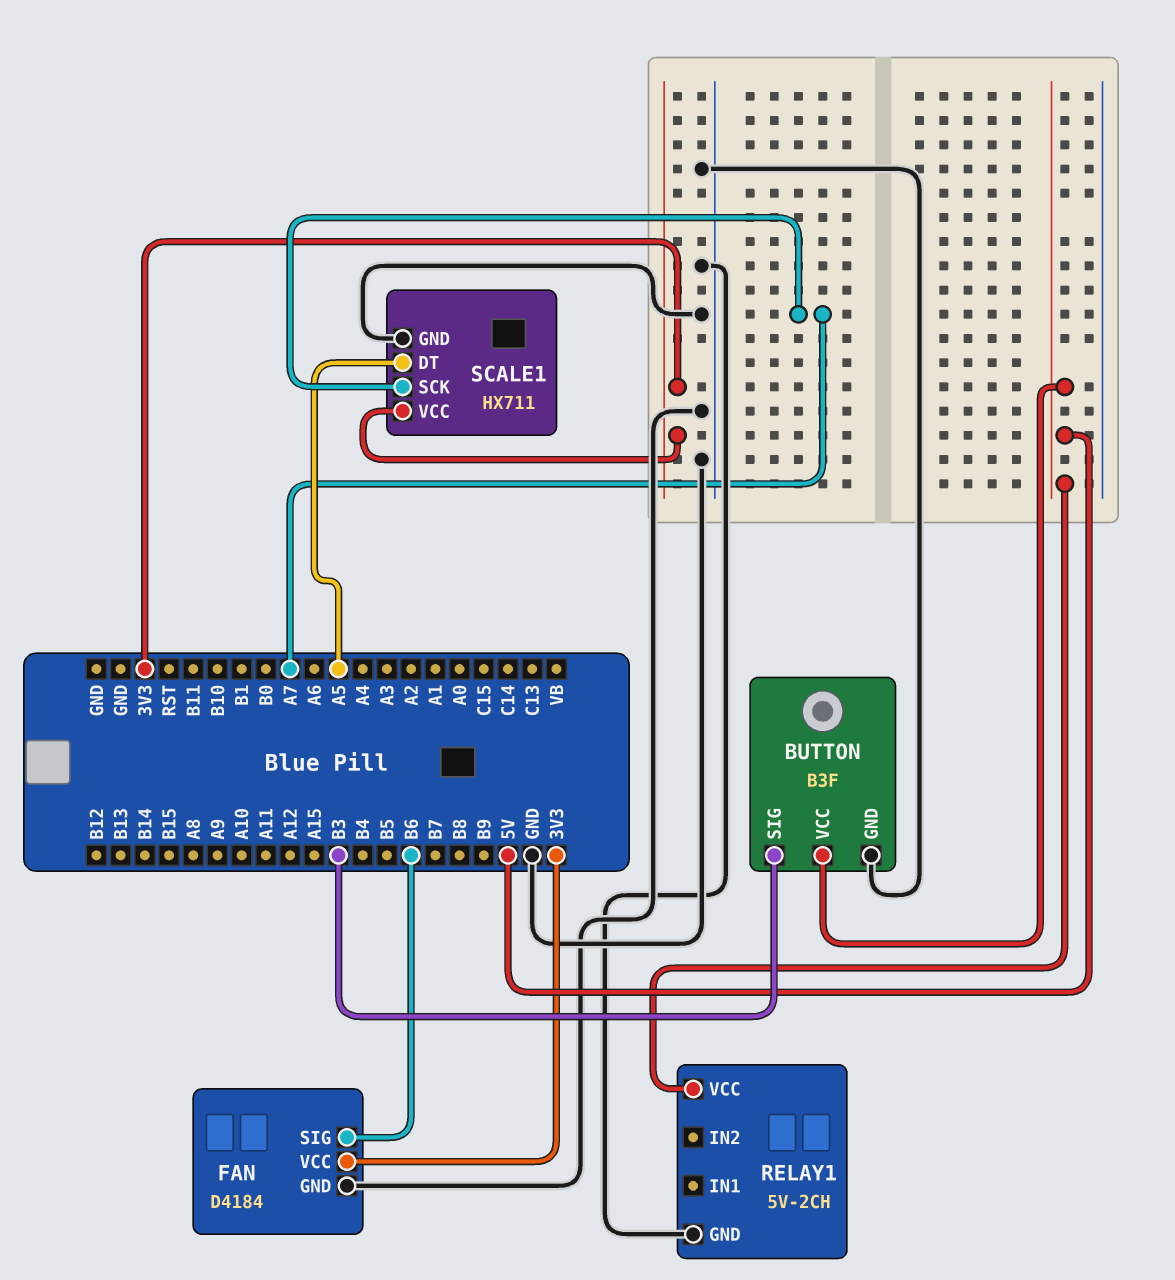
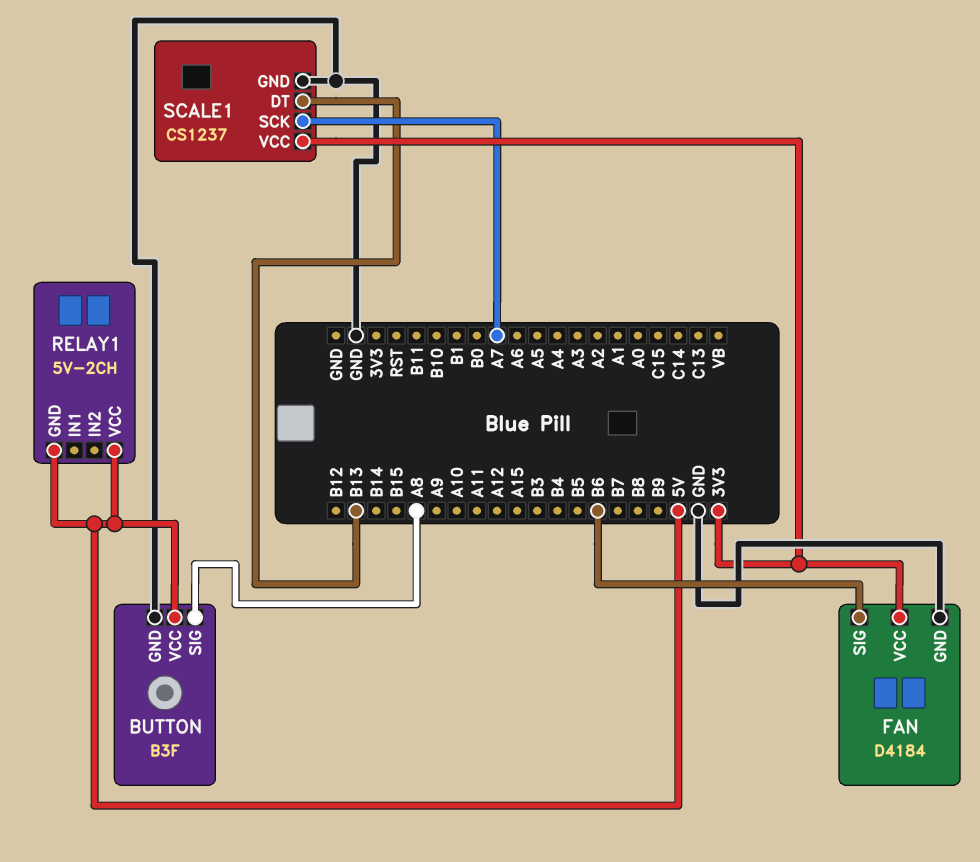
BUTTON pin SIG: B3 -> A8
RELAY1 pin GND: GND -> 5V
SCALE1: HX711 -> CS1237
SCALE1 pin DT: A5 -> B13

